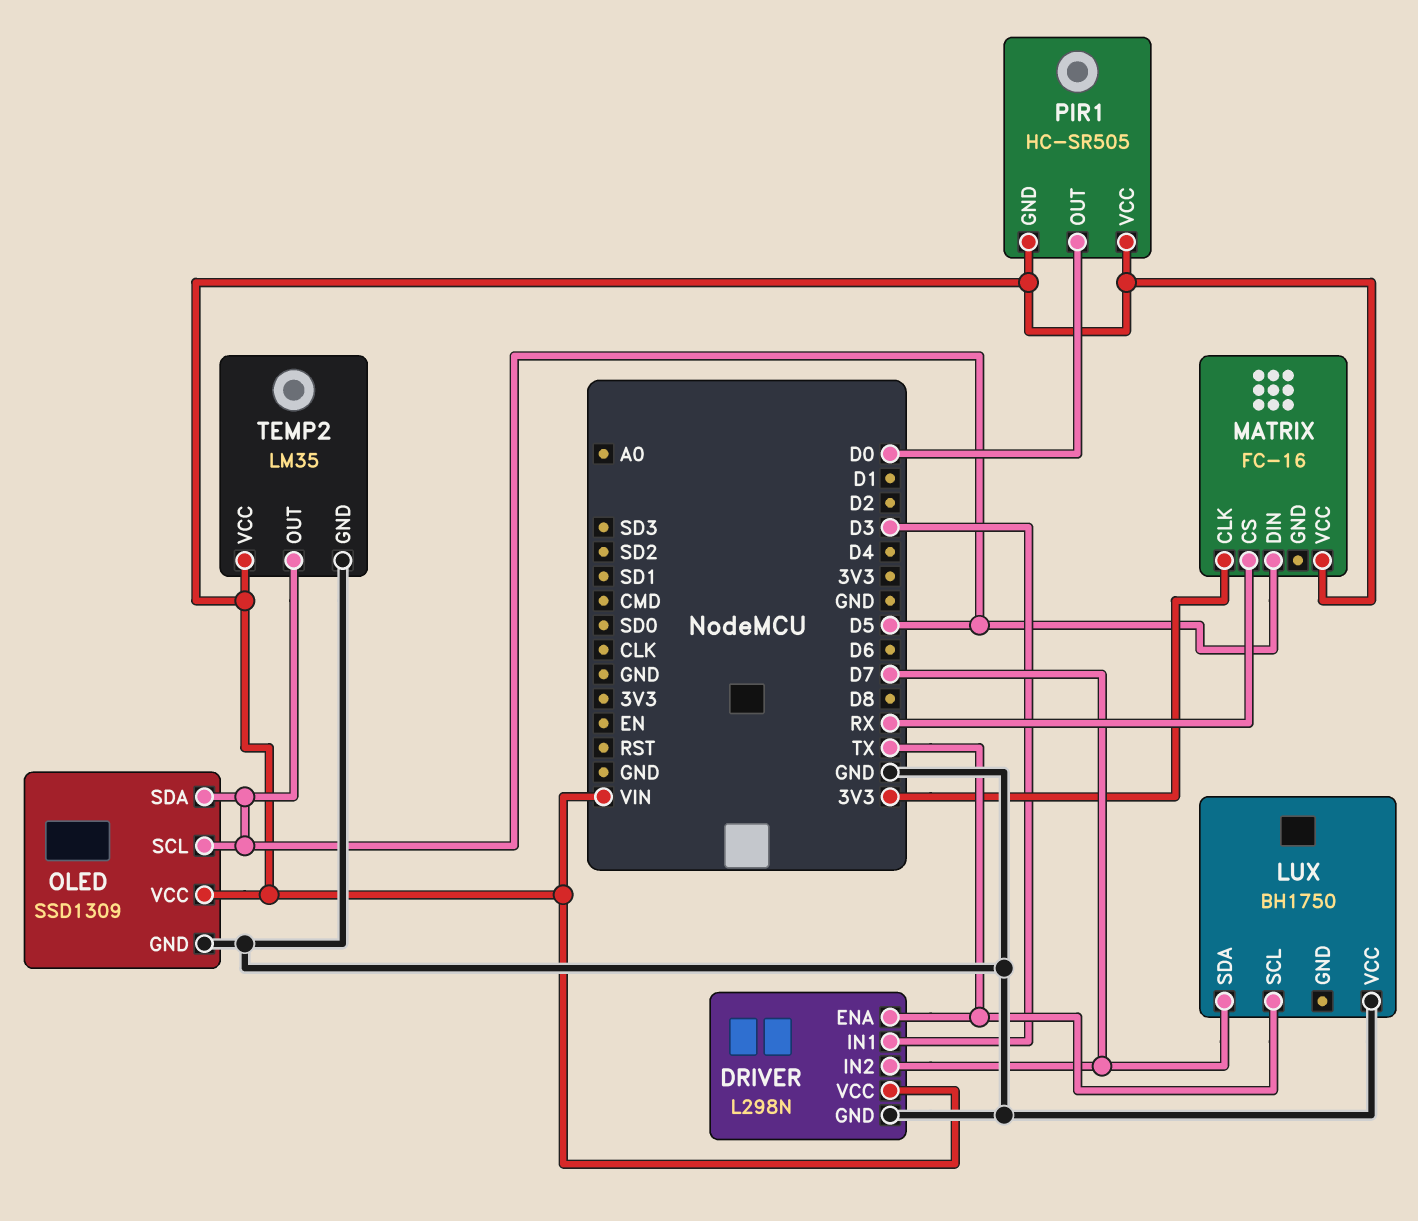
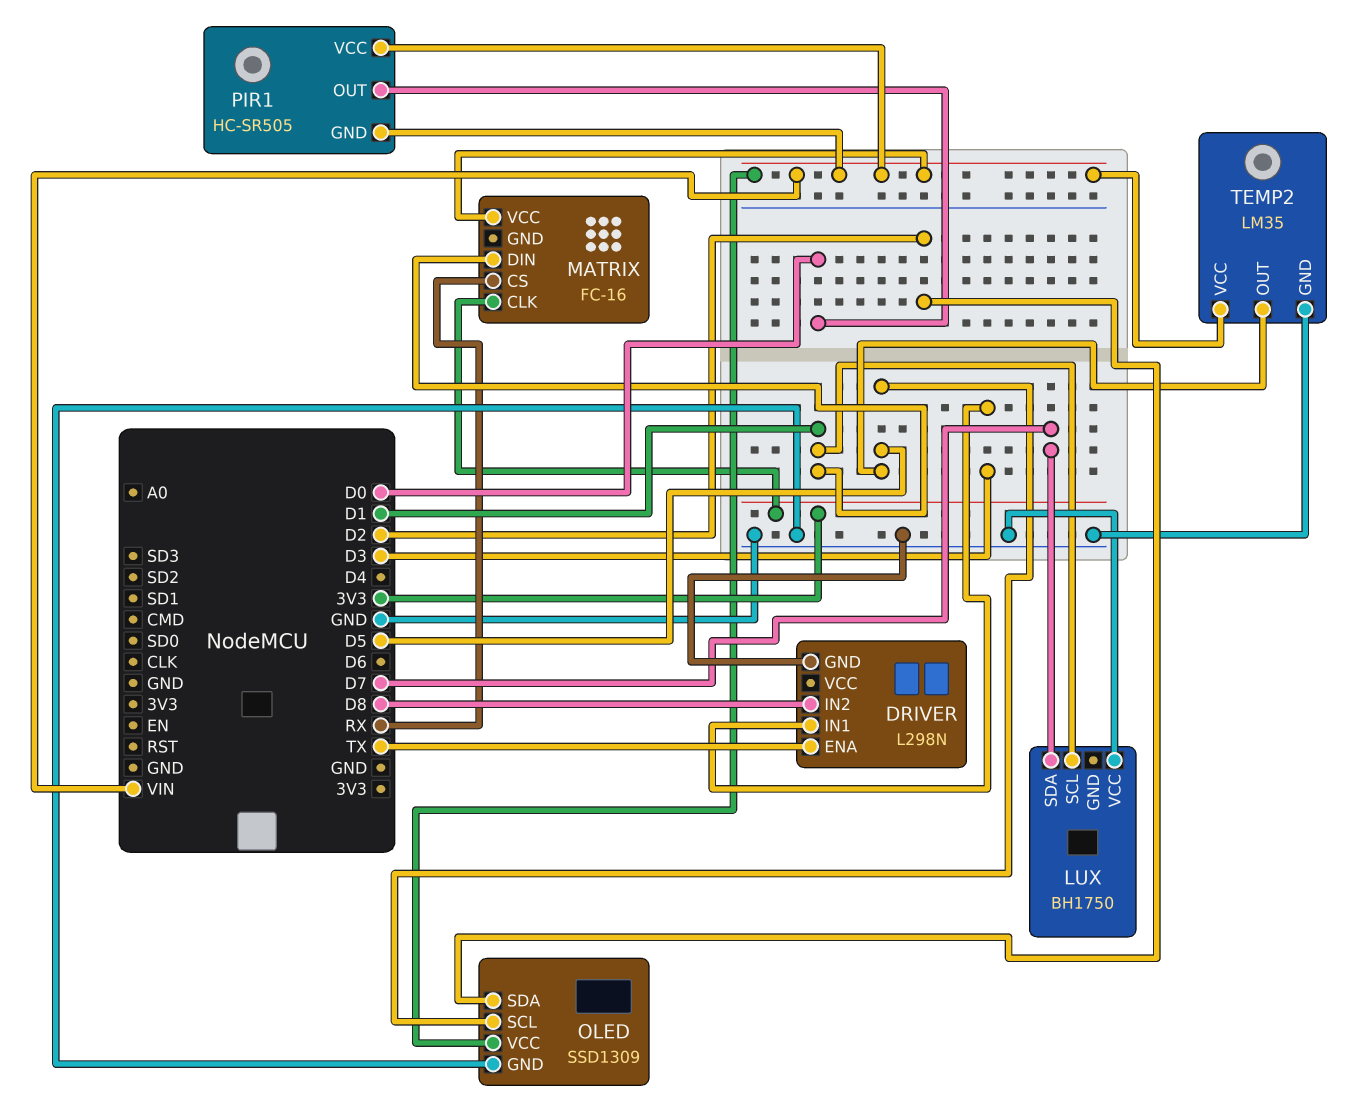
DRIVER pin IN2: D7 -> D8
DRIVER pin VCC: VIN -> none
LUX pin SCL: TX -> D1
MATRIX pin DIN: D5 -> D1
OLED pin SDA: D5 -> D2

